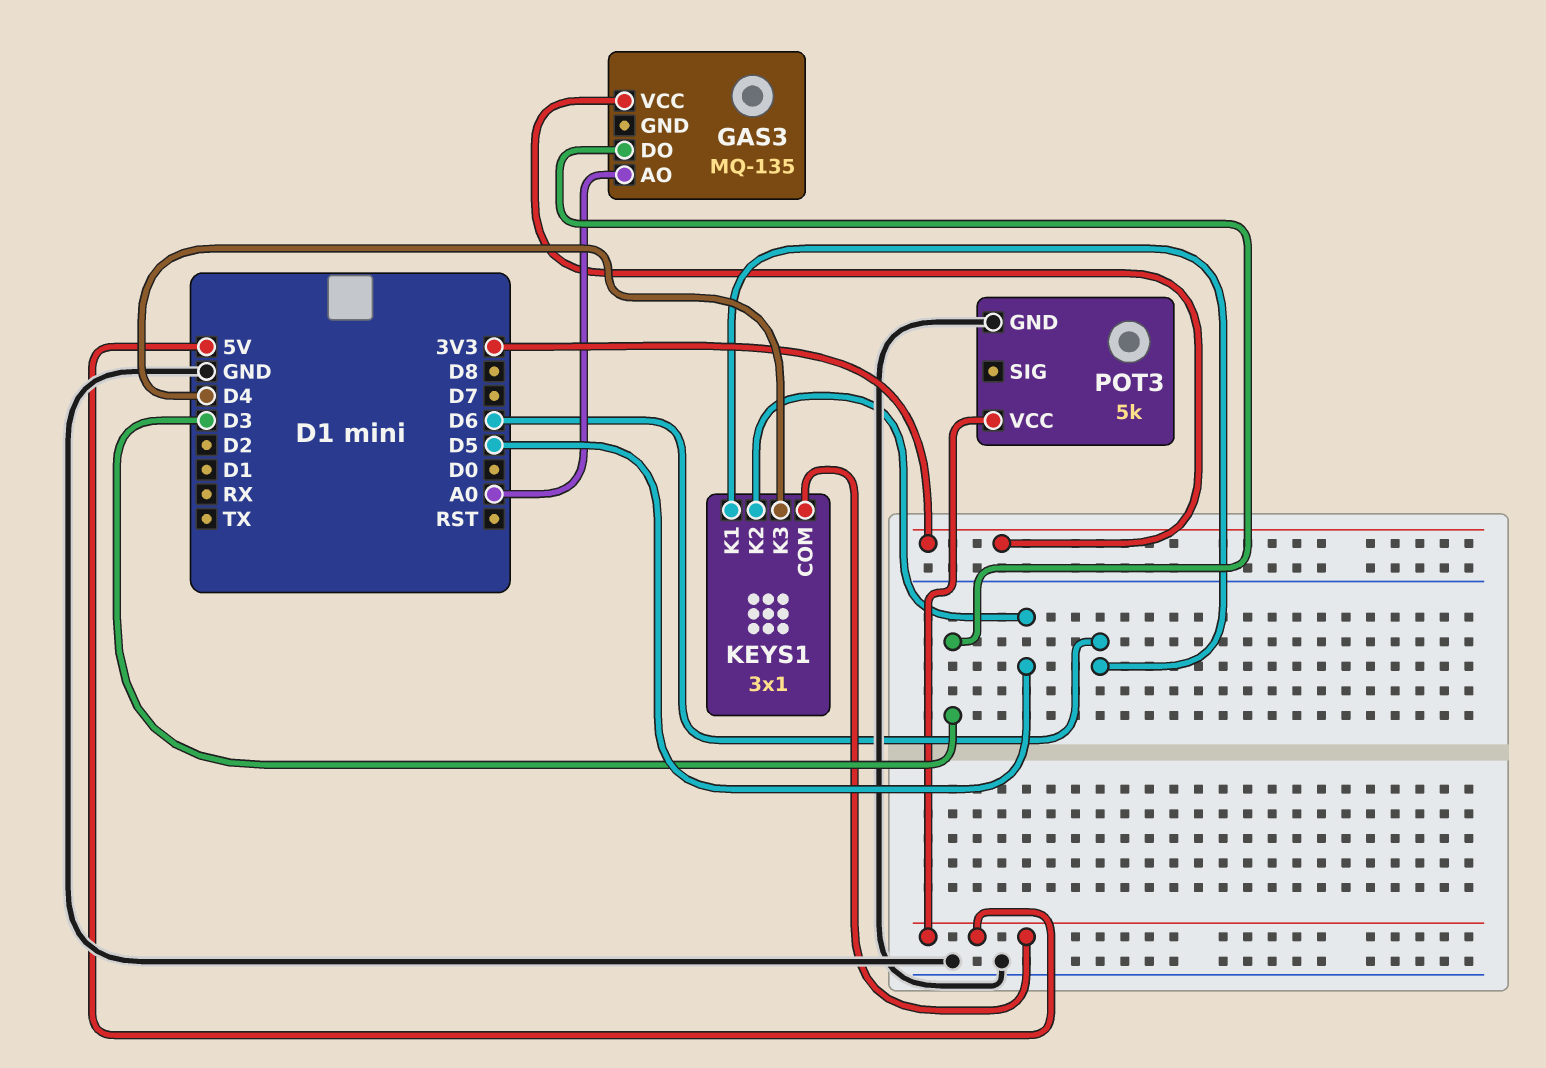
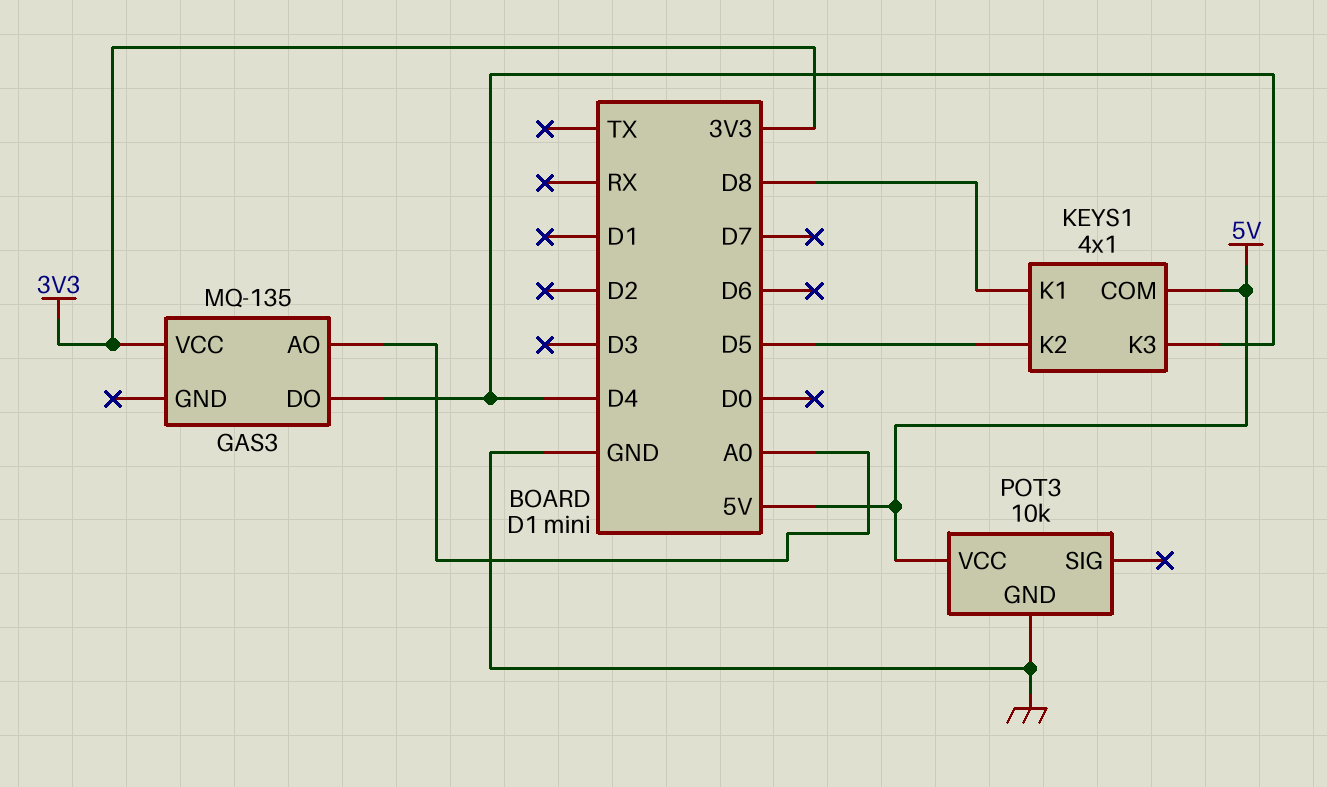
GAS3 pin DO: D3 -> D4
KEYS1: 3x1 -> 4x1
KEYS1 pin K1: D6 -> D8
POT3: 5k -> 10k

